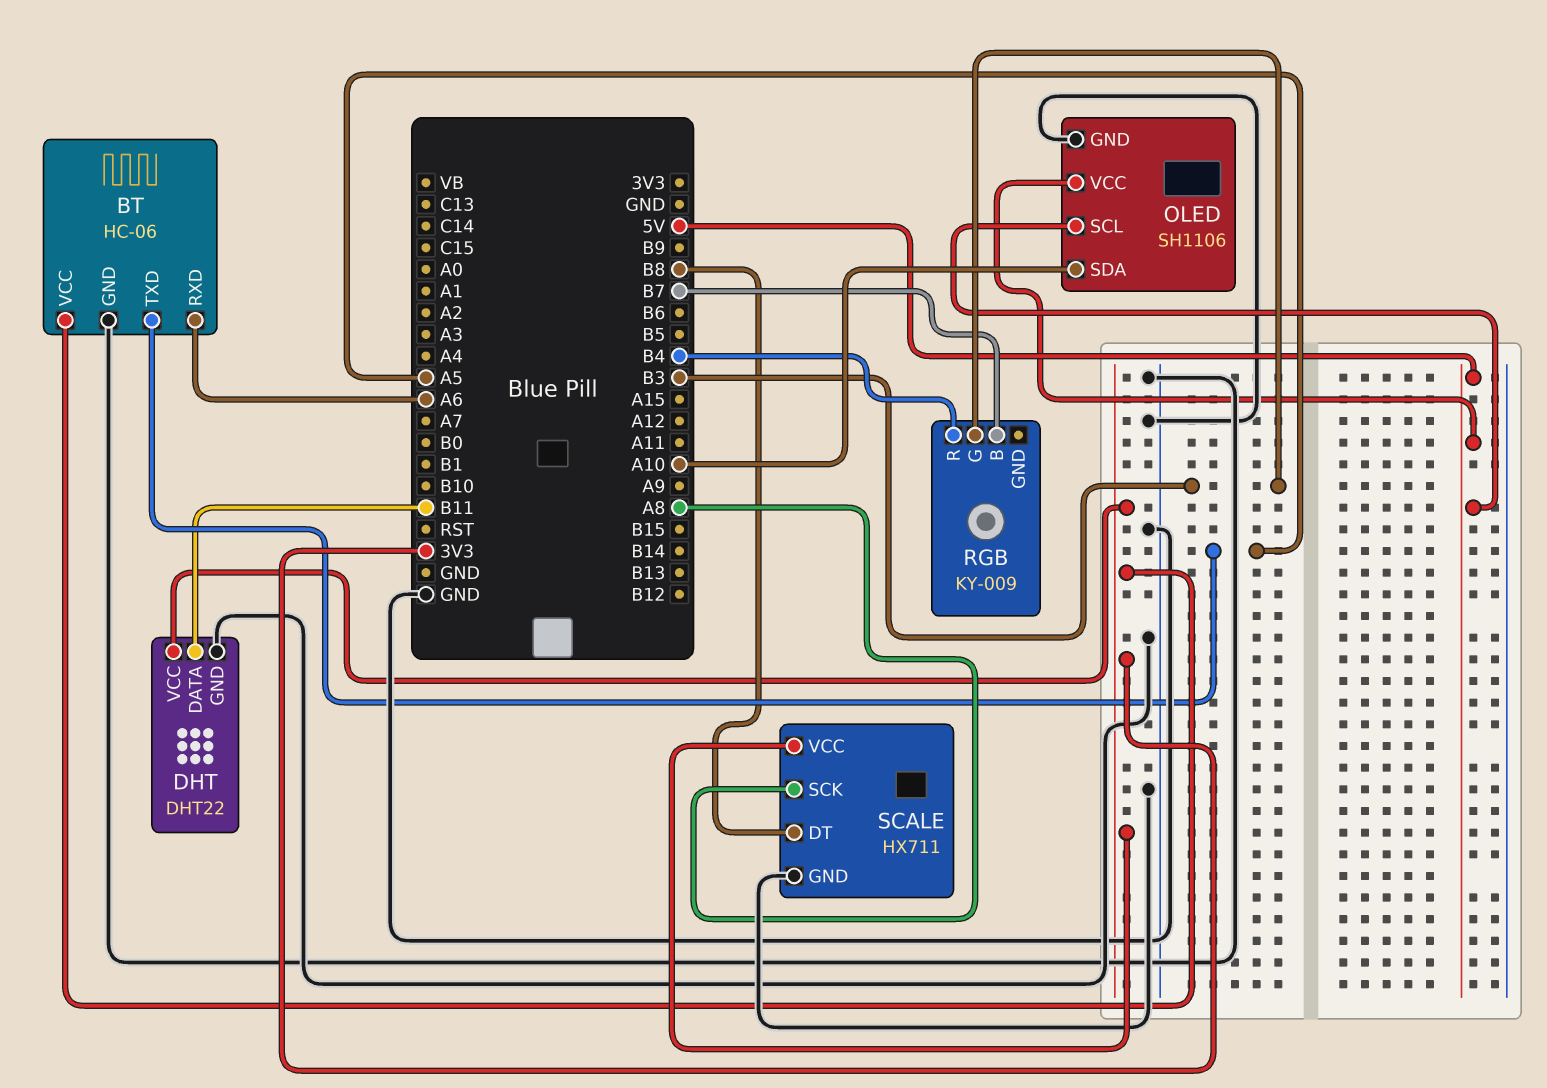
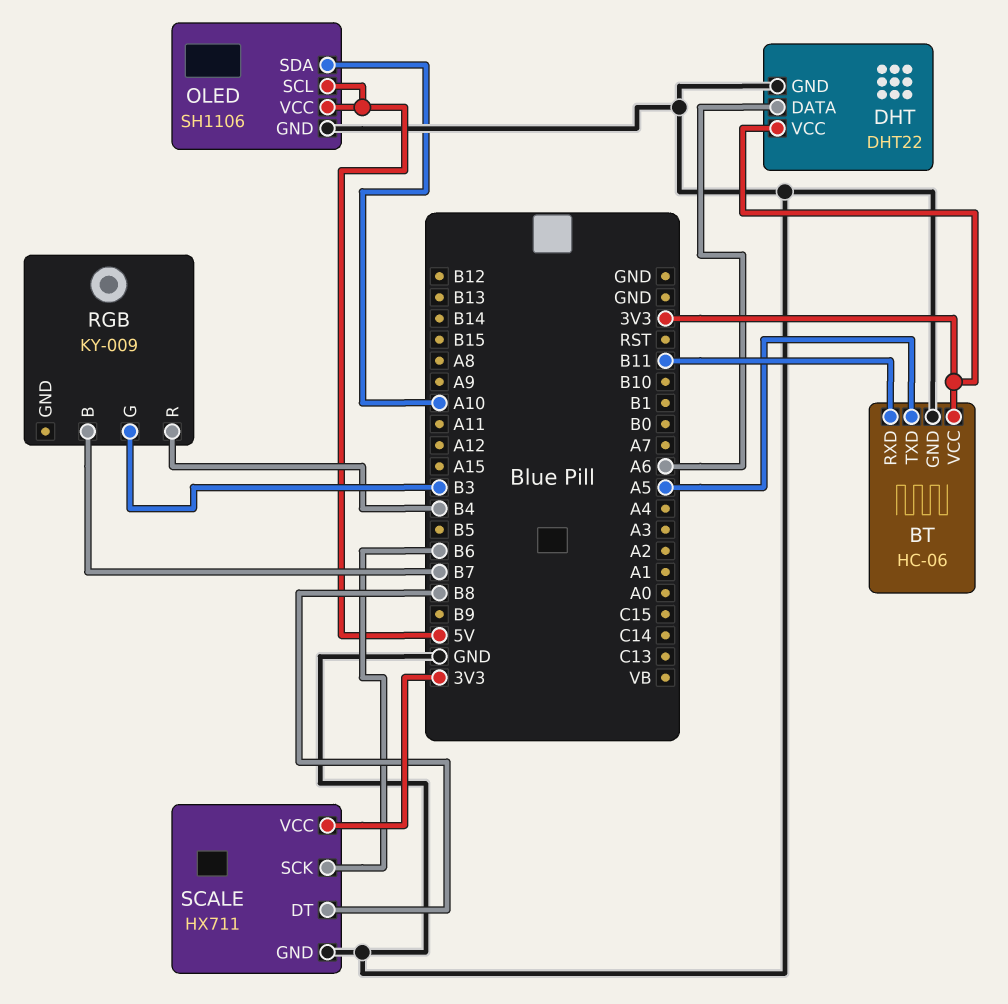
BT pin RXD: A6 -> B11
DHT pin DATA: B11 -> A6
SCALE pin SCK: A8 -> B6

